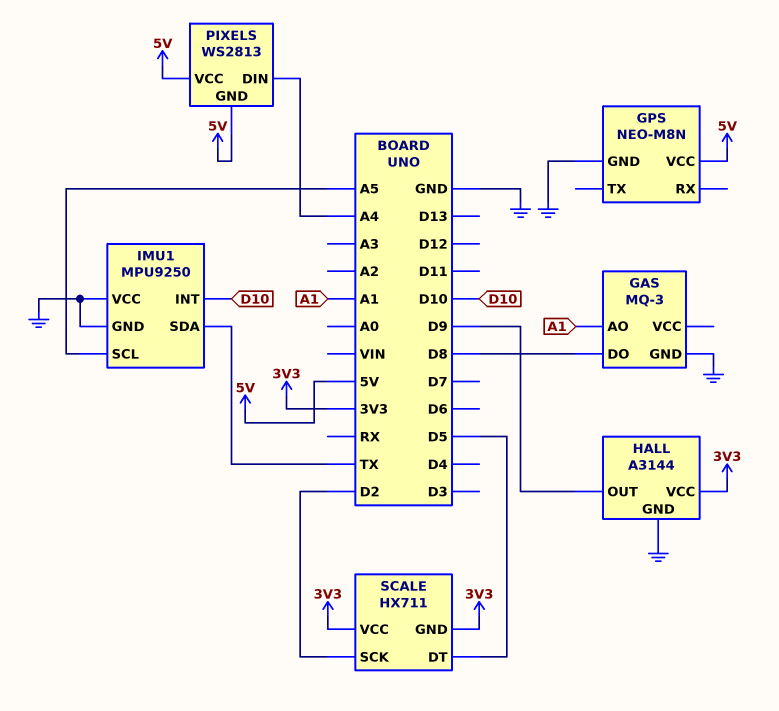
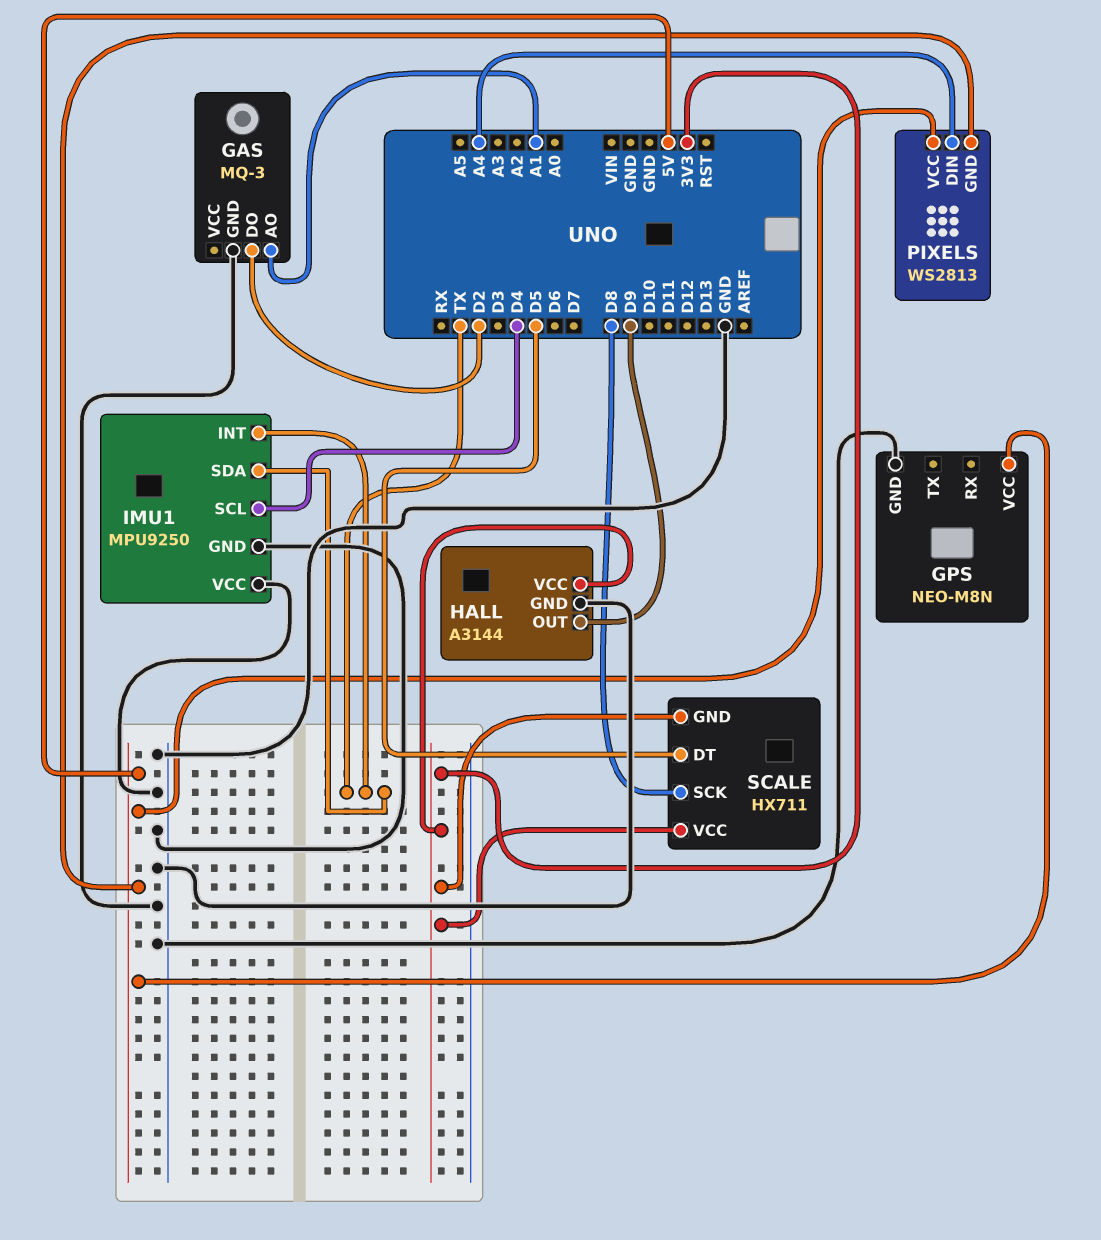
GAS pin DO: D8 -> D2
IMU1 pin INT: D10 -> TX
IMU1 pin SCL: A5 -> D4
SCALE pin SCK: D2 -> D8

